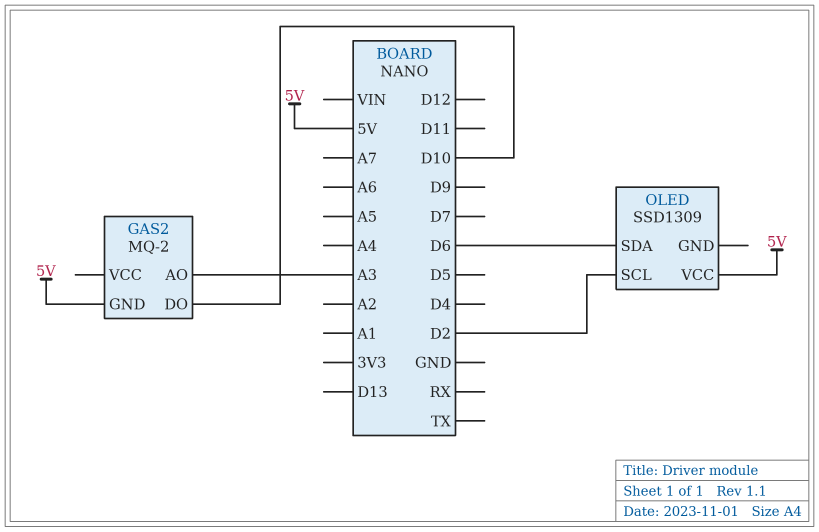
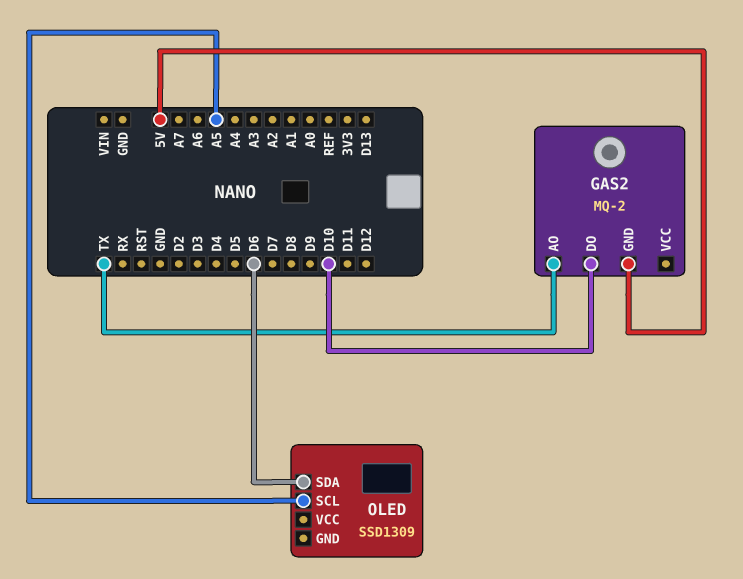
GAS2 pin AO: A3 -> TX
OLED pin SCL: D2 -> A5
OLED pin VCC: 5V -> none

